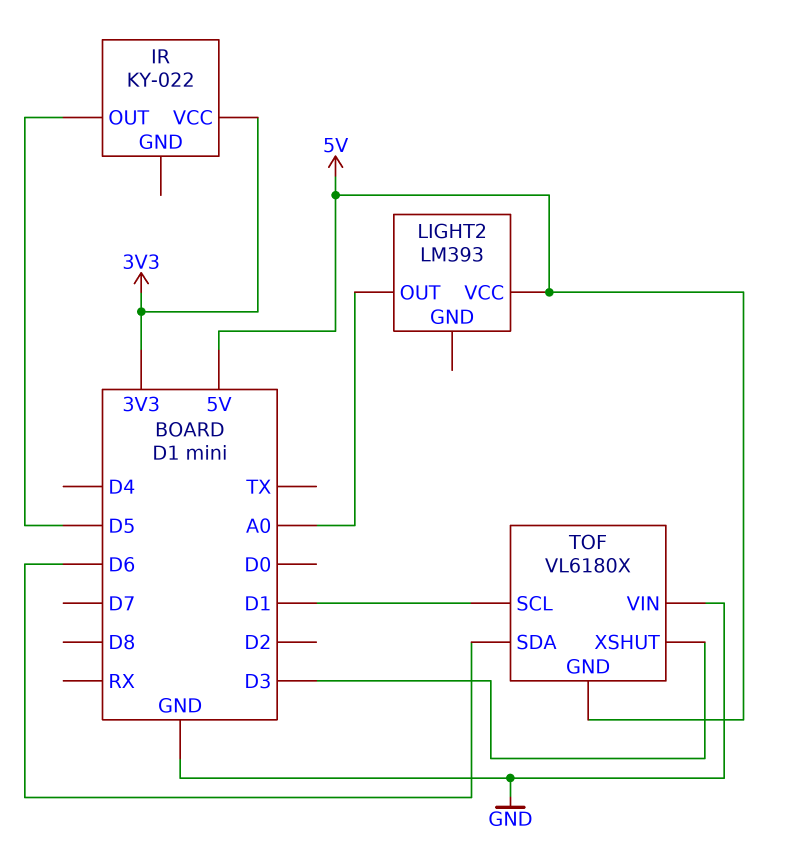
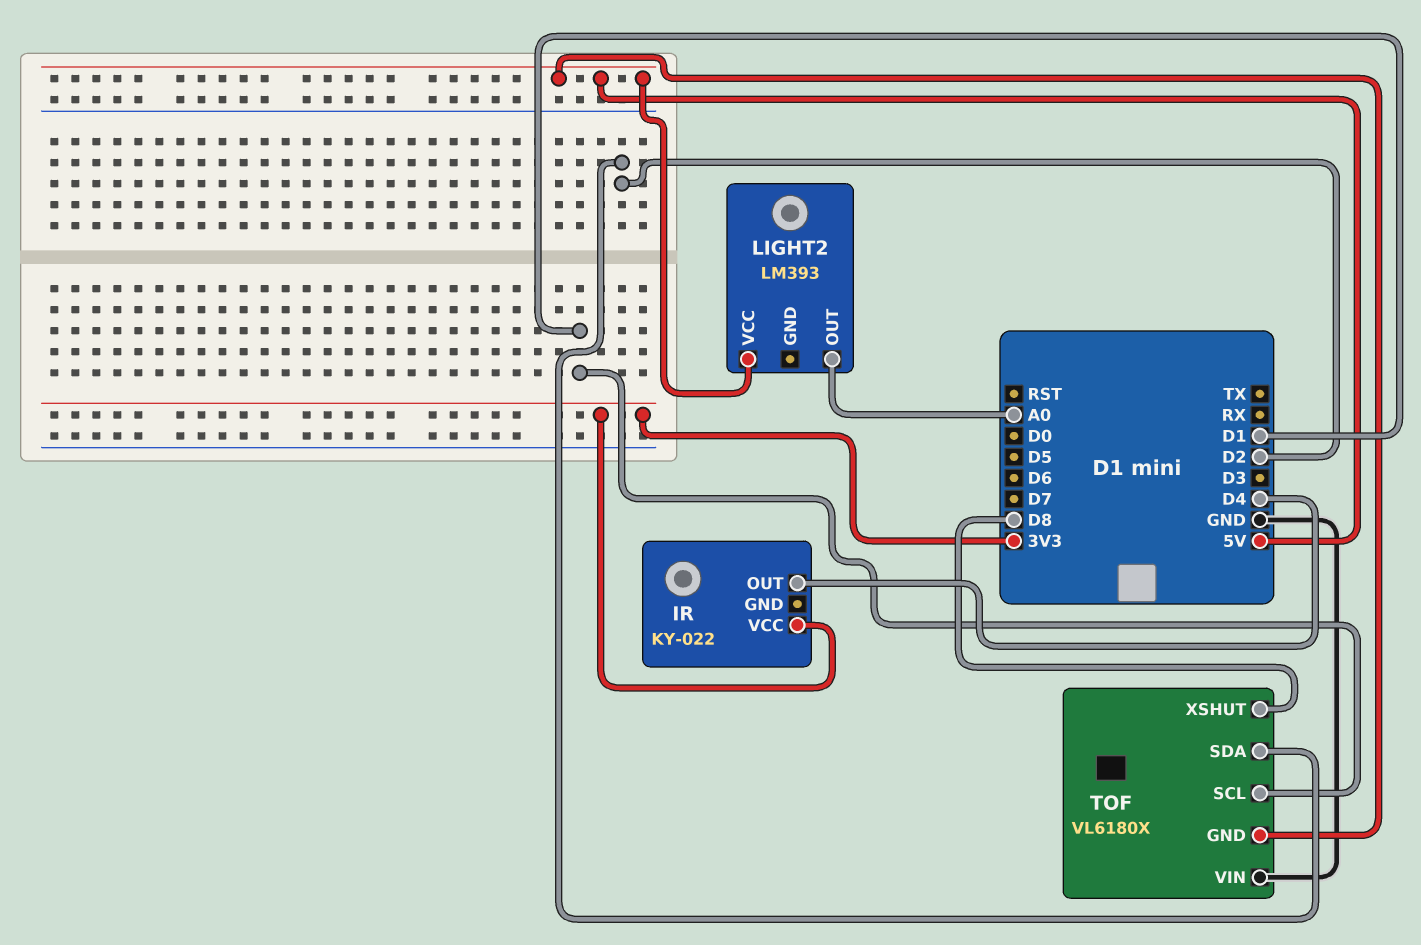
IR pin OUT: D5 -> D4
TOF pin SDA: D6 -> D2
TOF pin XSHUT: D3 -> D8

